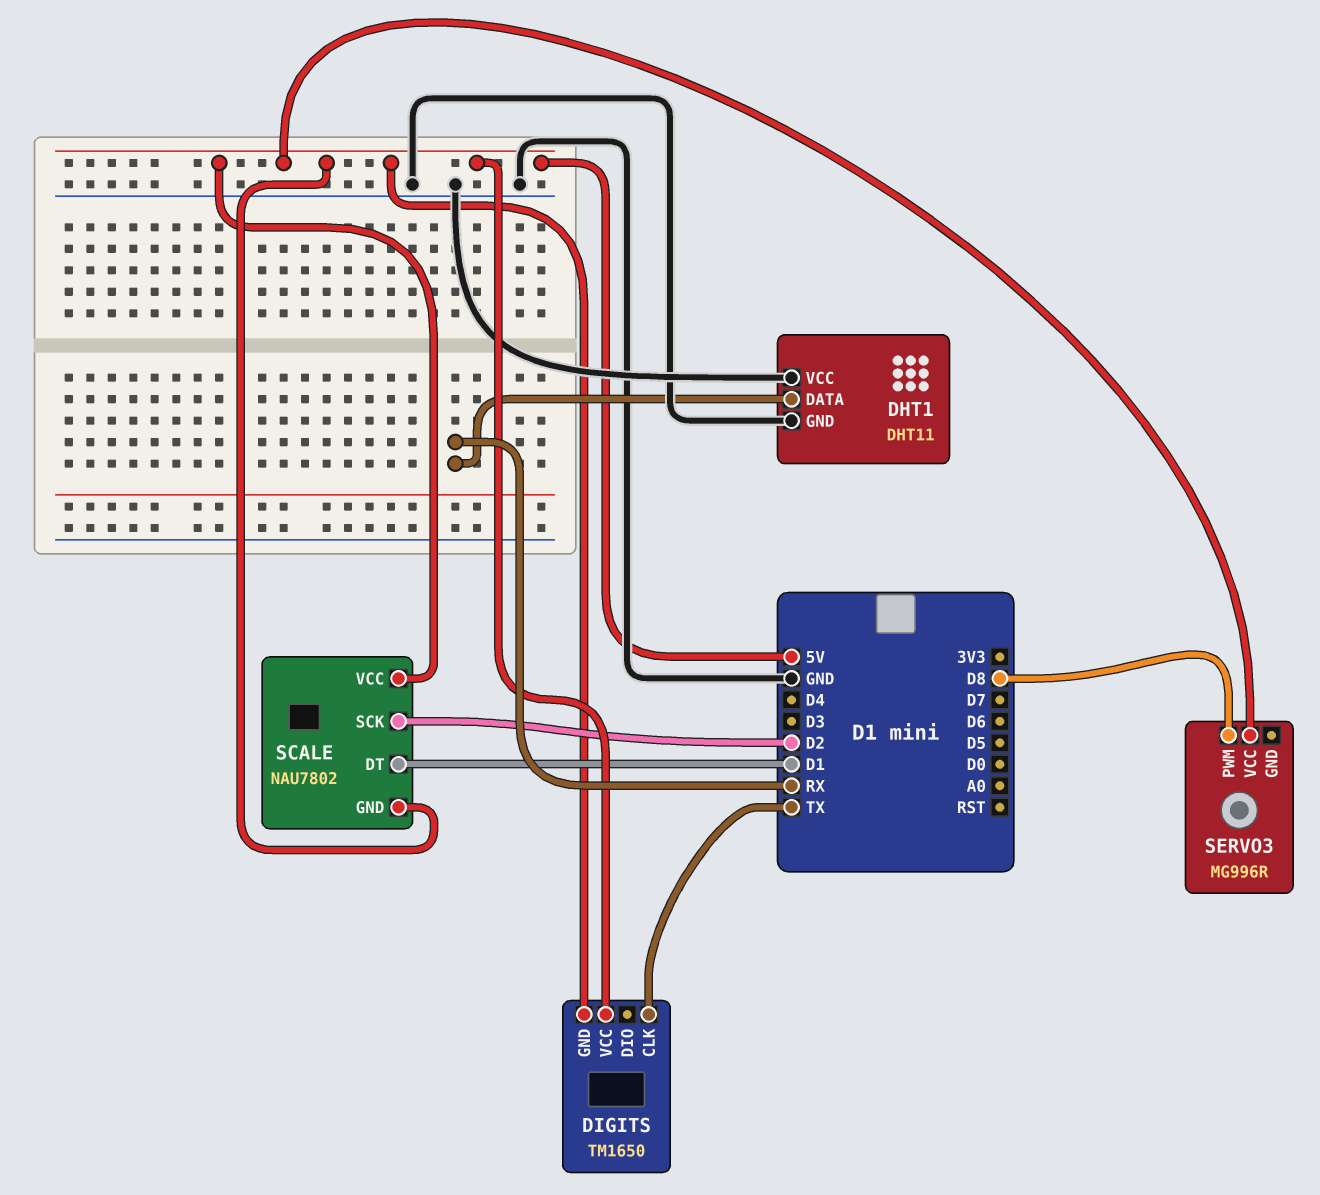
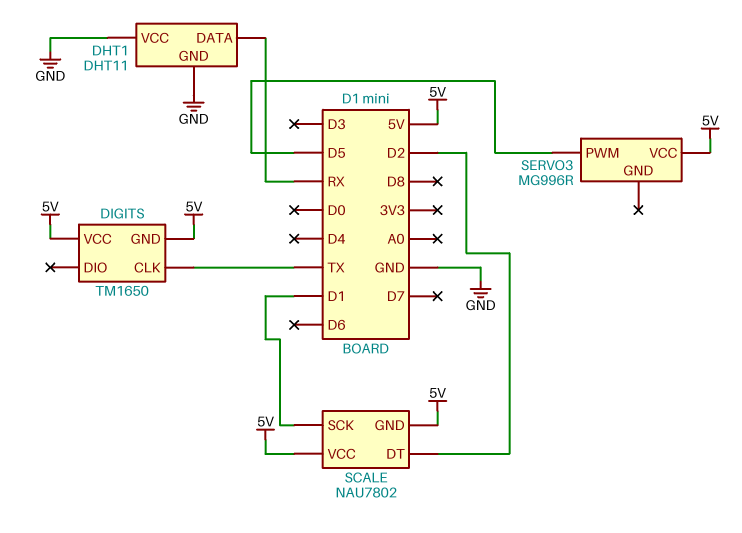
SCALE pin DT: D1 -> D2
SCALE pin SCK: D2 -> D1
SERVO3 pin PWM: D8 -> D5

